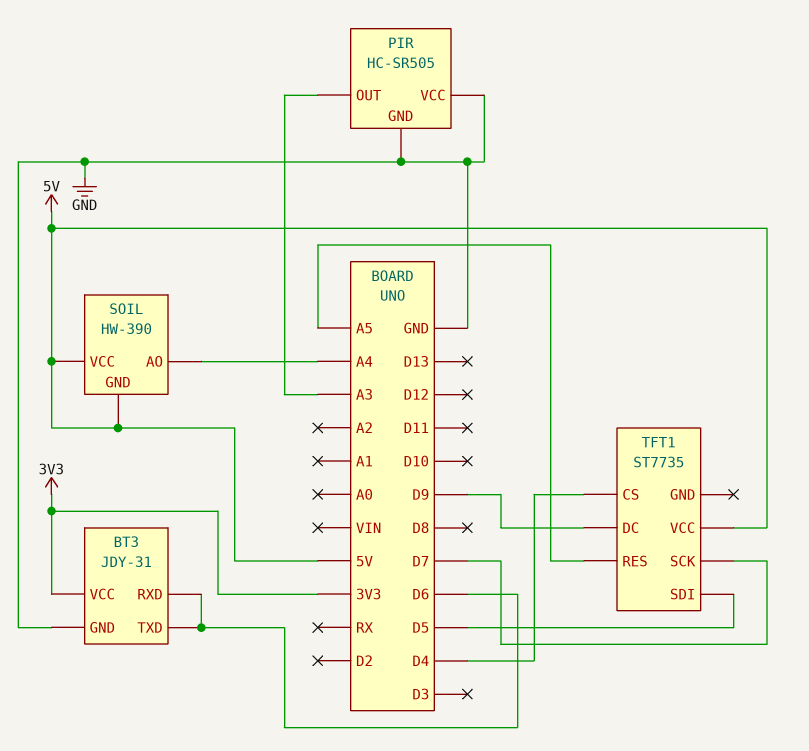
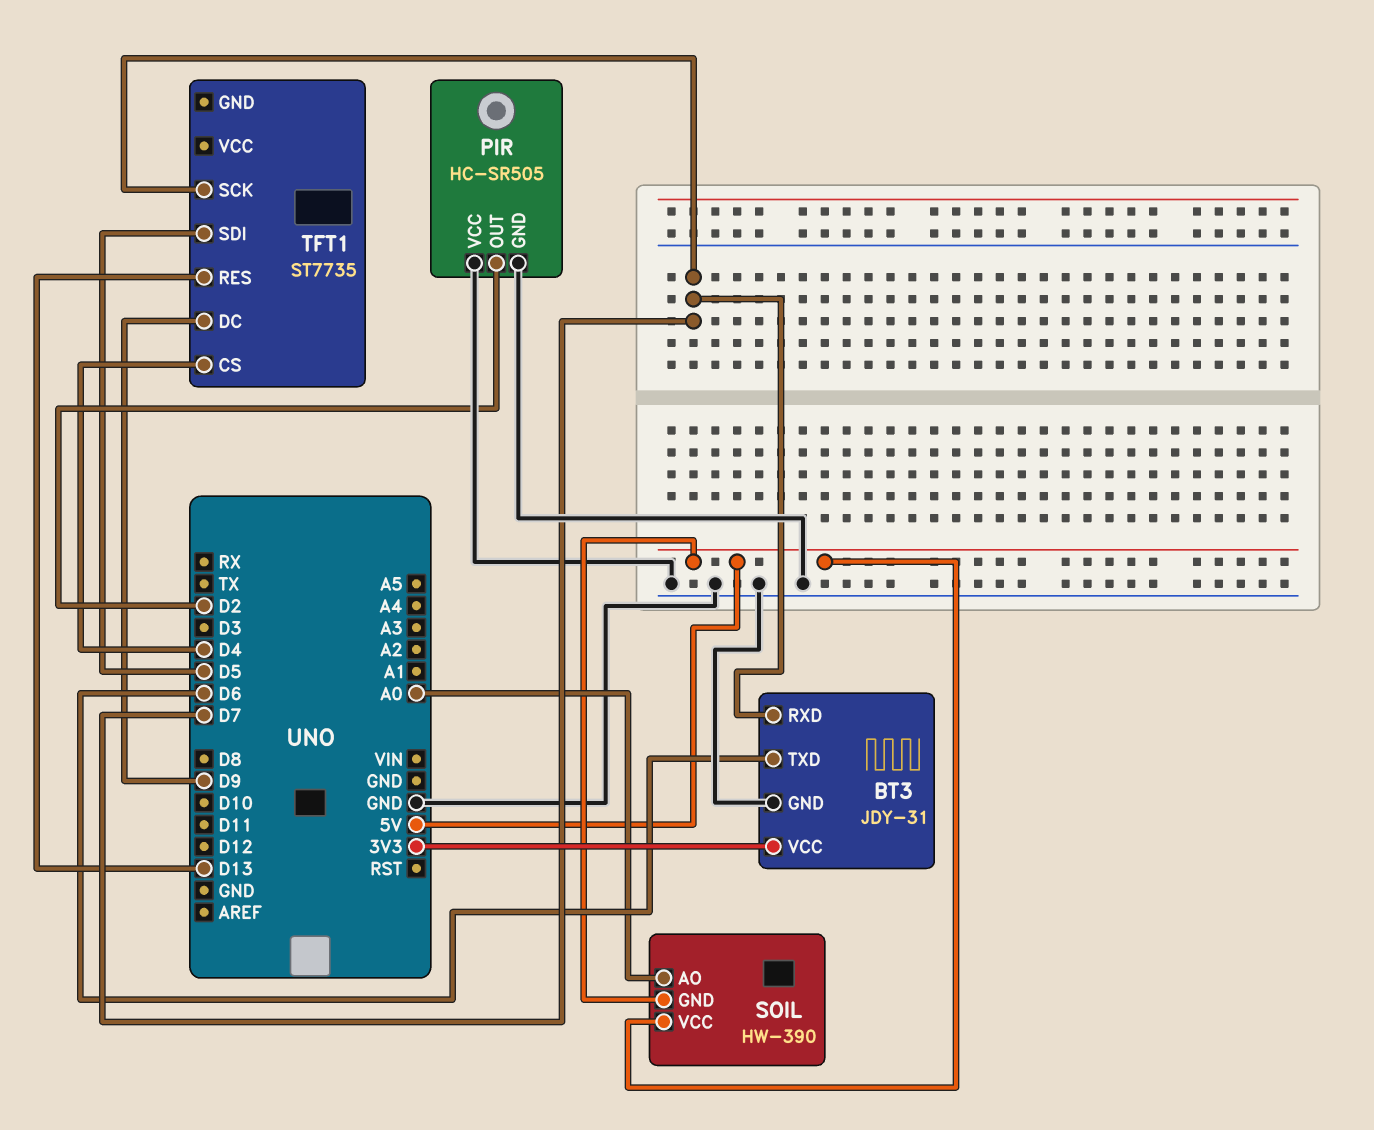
BT3 pin RXD: D6 -> D7
PIR pin OUT: A3 -> D2
SOIL pin AO: A4 -> A0
TFT1 pin RES: A5 -> D13
TFT1 pin VCC: 5V -> none

